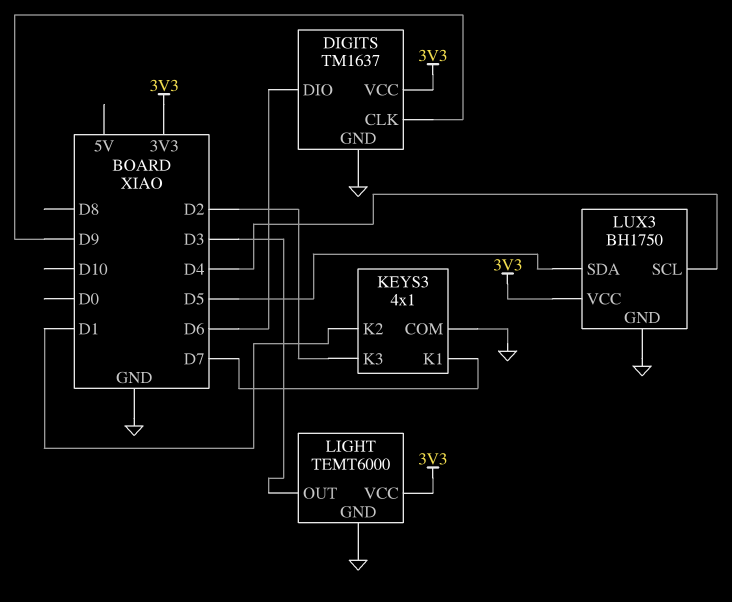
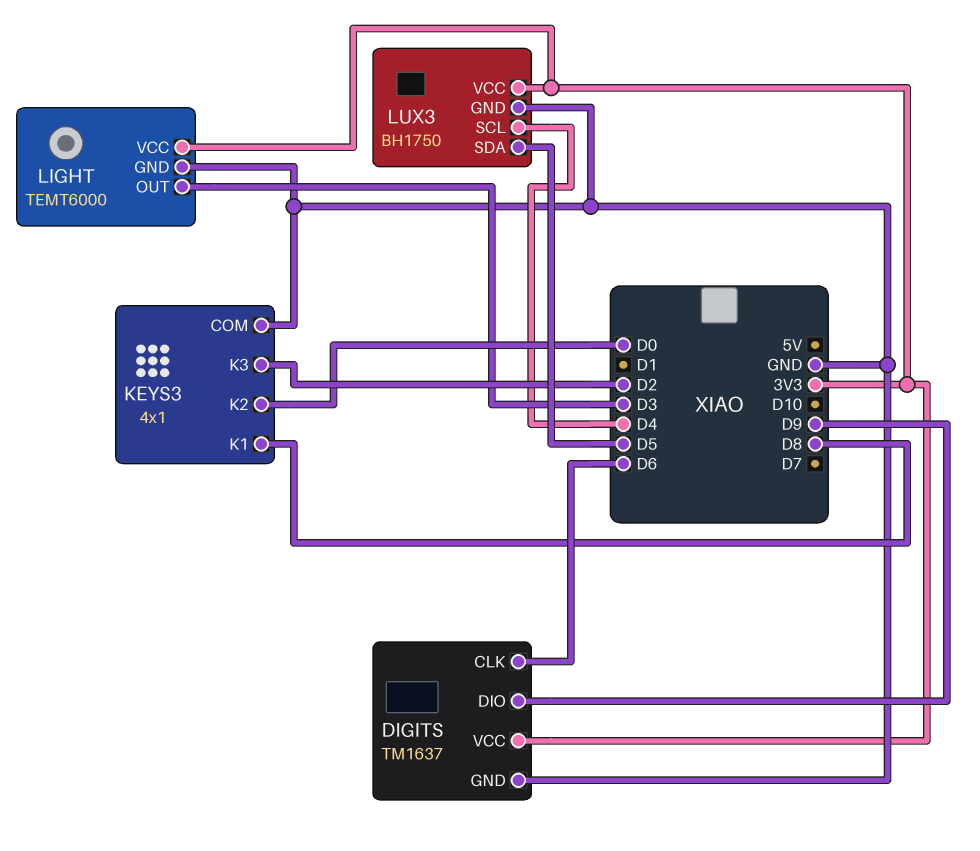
DIGITS pin CLK: D9 -> D6
DIGITS pin DIO: D6 -> D9
KEYS3 pin K1: D7 -> D8
KEYS3 pin K2: D1 -> D0

